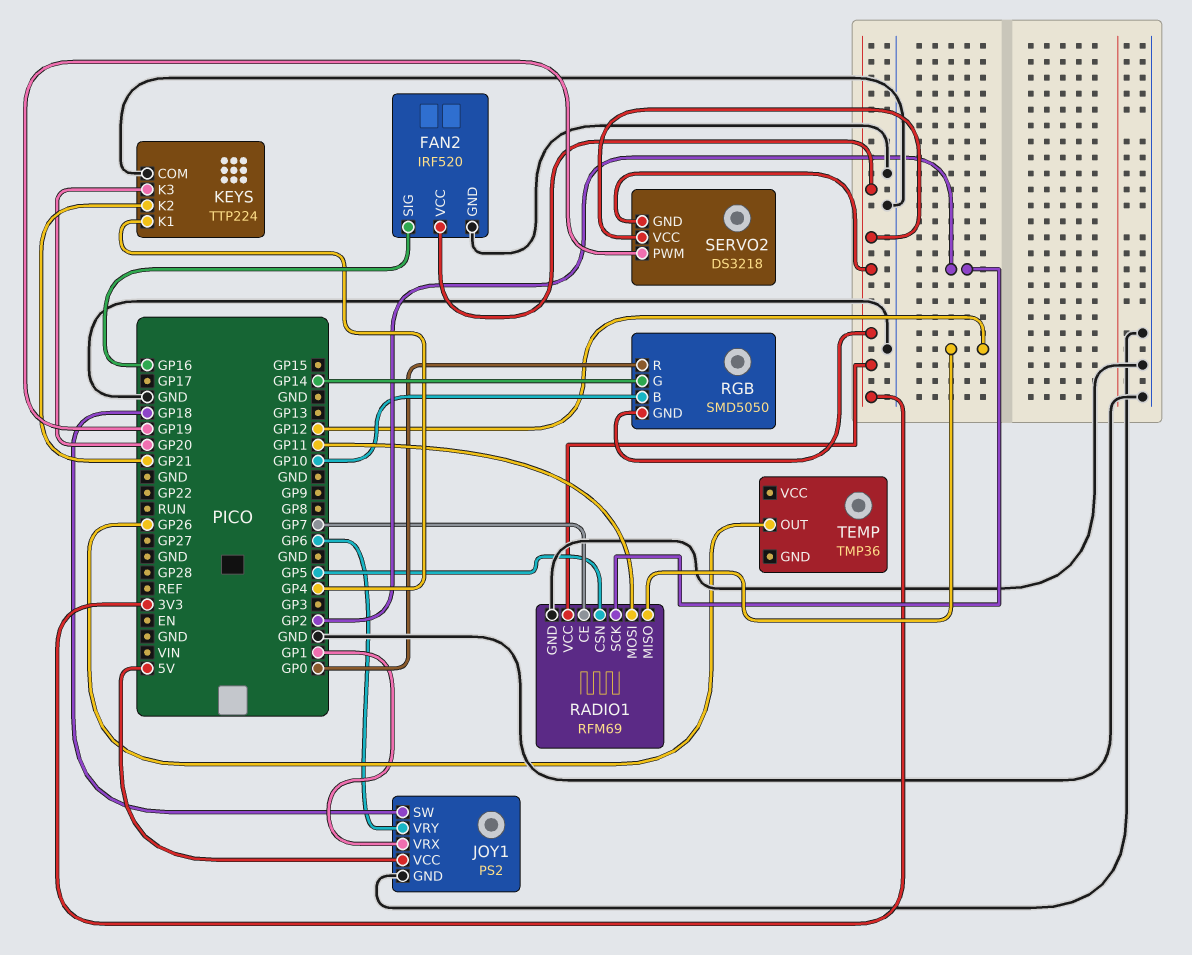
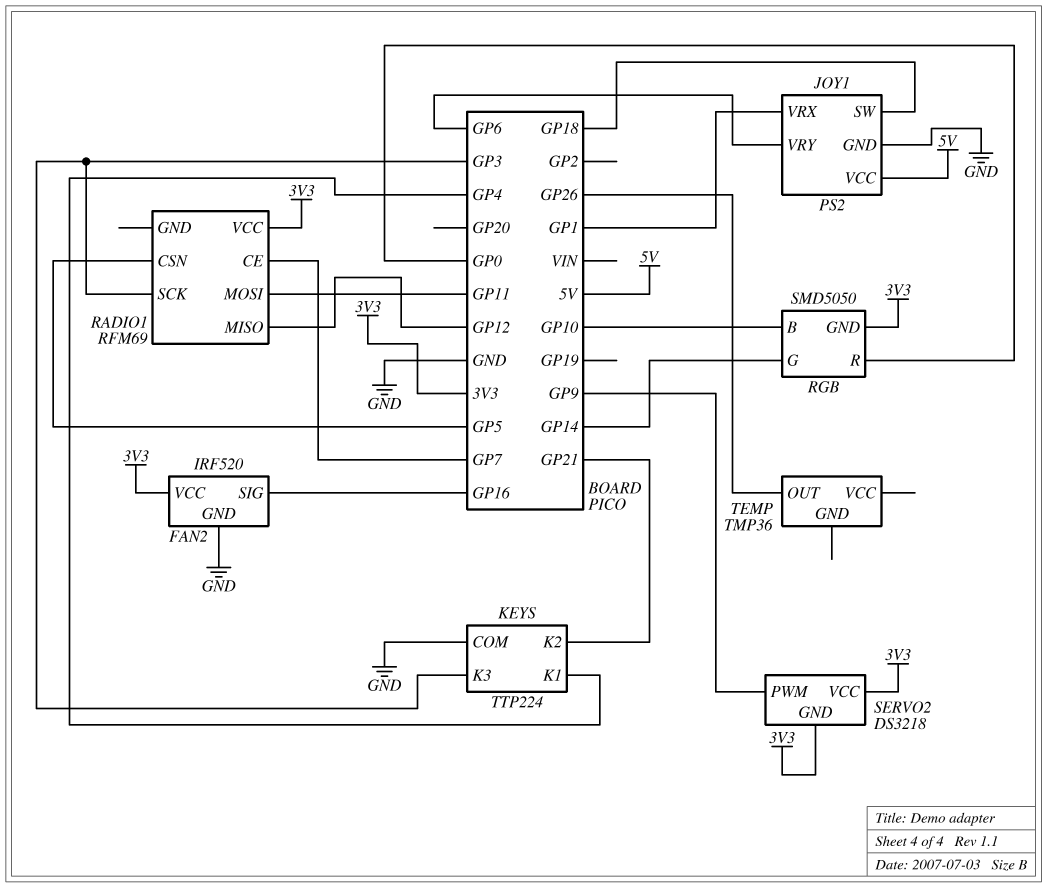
KEYS pin K3: GP20 -> GP3
RADIO1 pin GND: GND -> none
RADIO1 pin SCK: GP2 -> GP3
SERVO2 pin PWM: GP19 -> GP9

